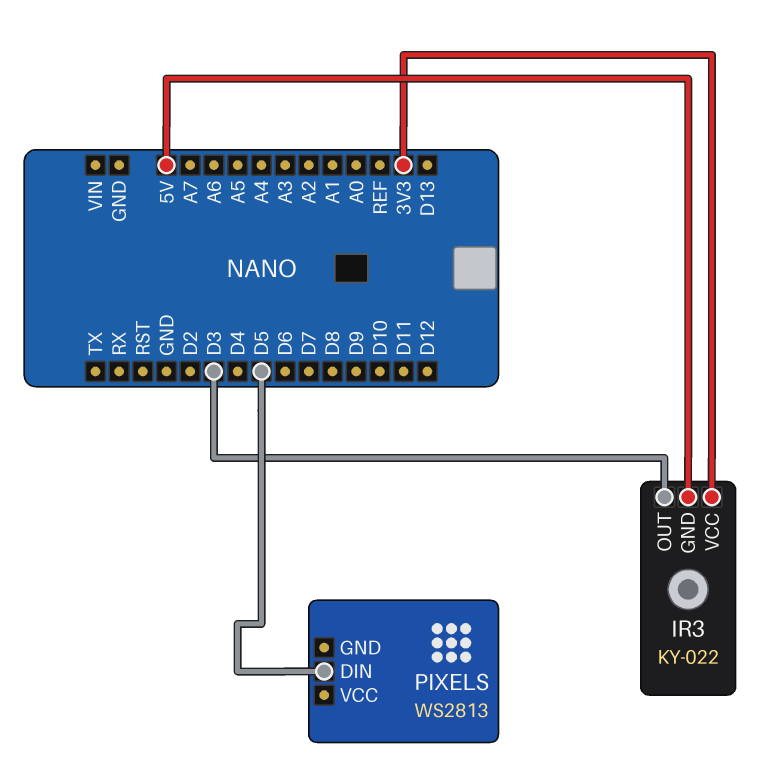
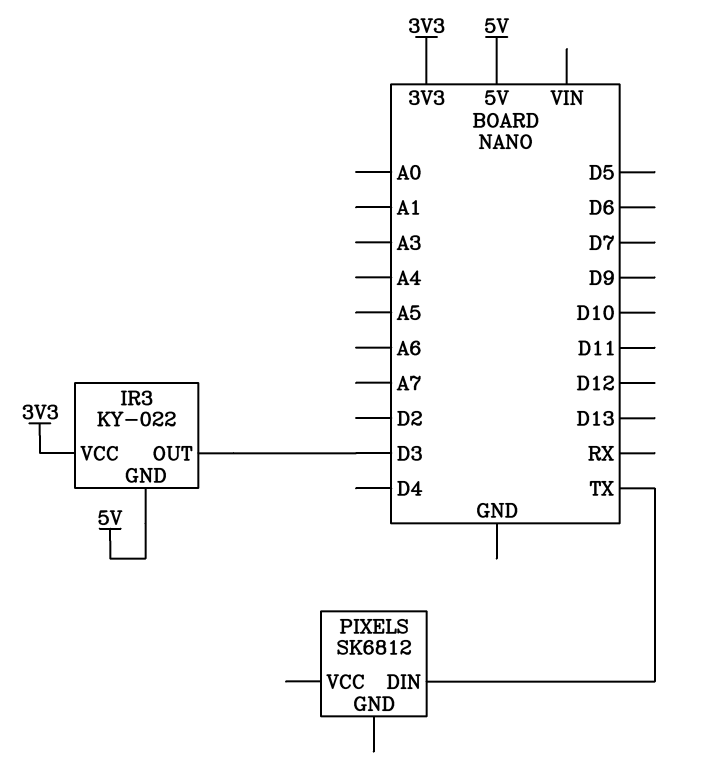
PIXELS: WS2813 -> SK6812
PIXELS pin DIN: D5 -> TX

